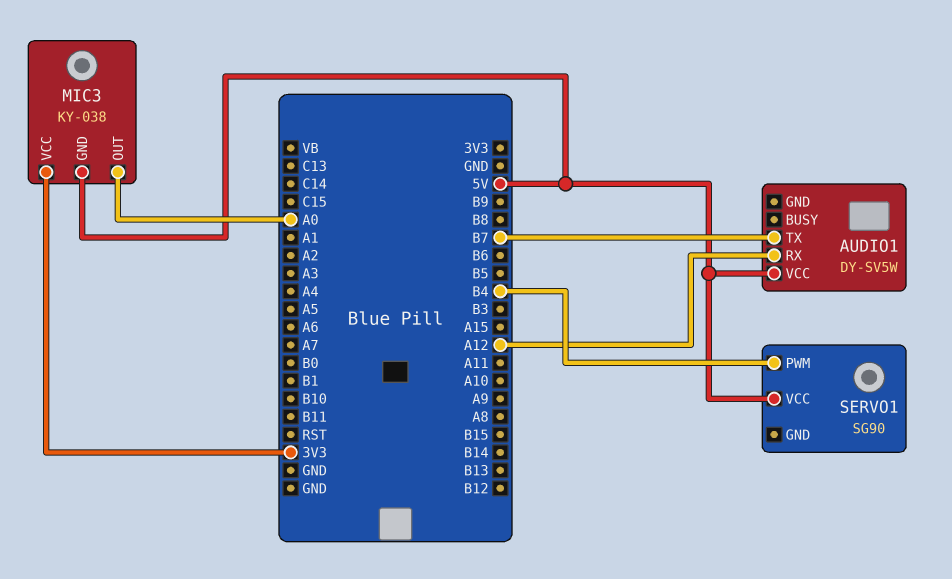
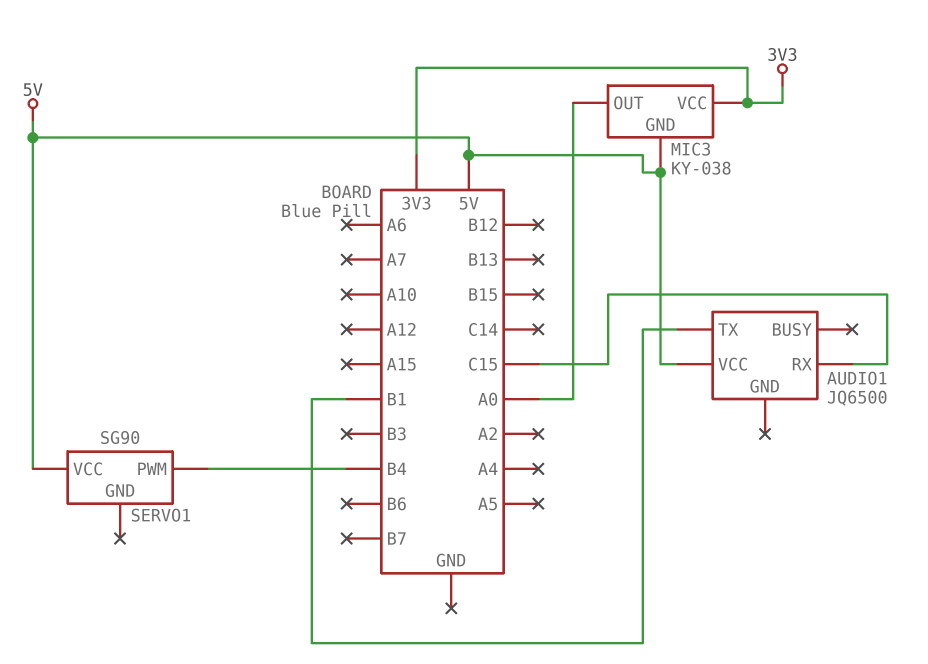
AUDIO1: DY-SV5W -> JQ6500
AUDIO1 pin RX: A12 -> C15
AUDIO1 pin TX: B7 -> B1

